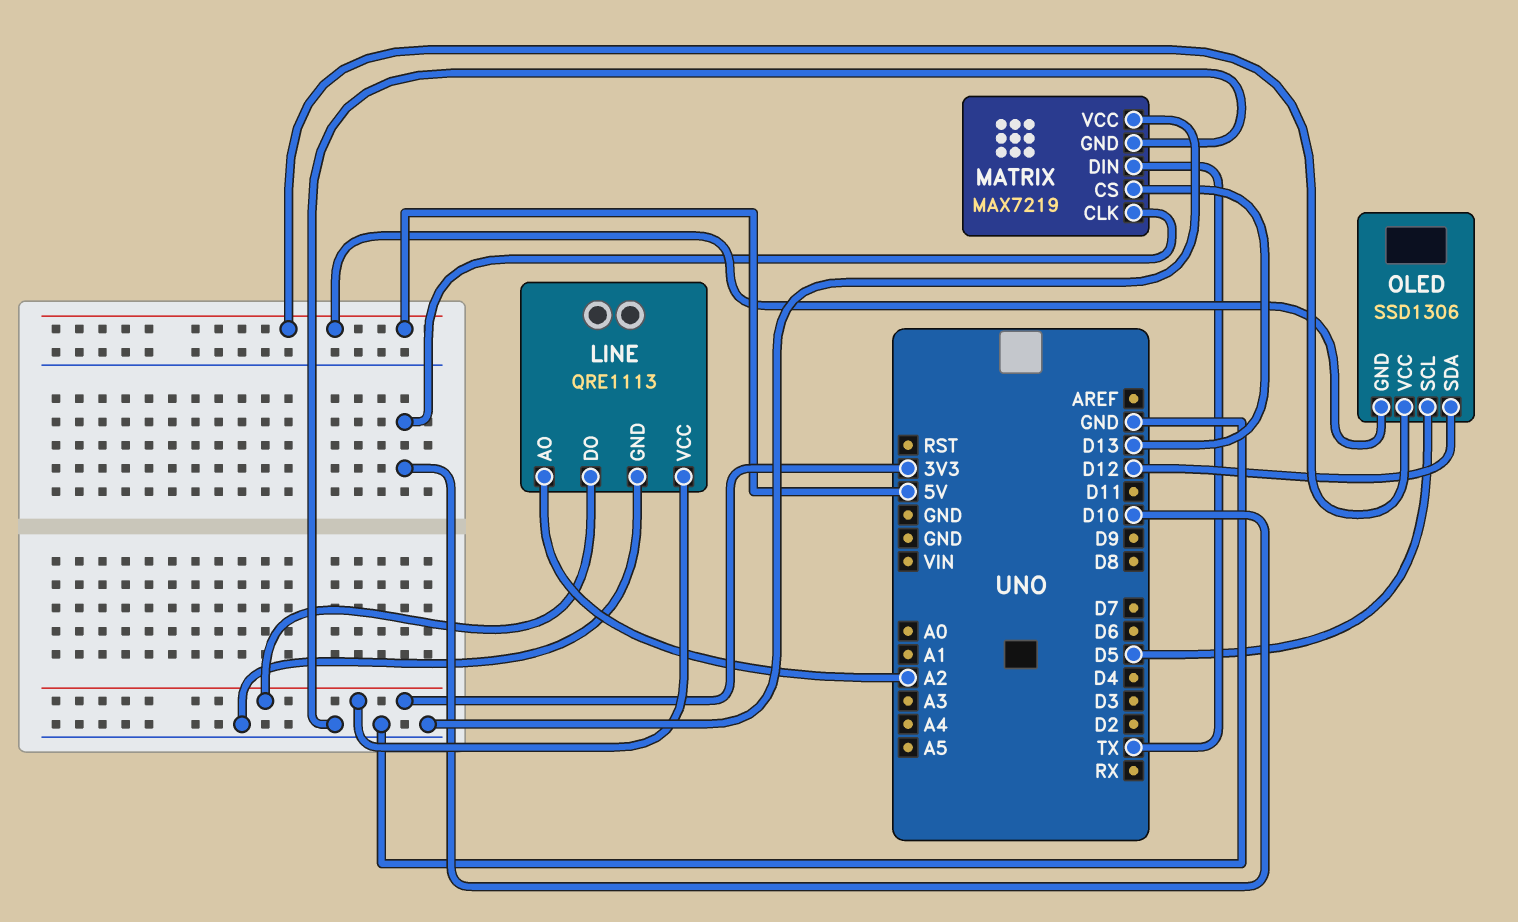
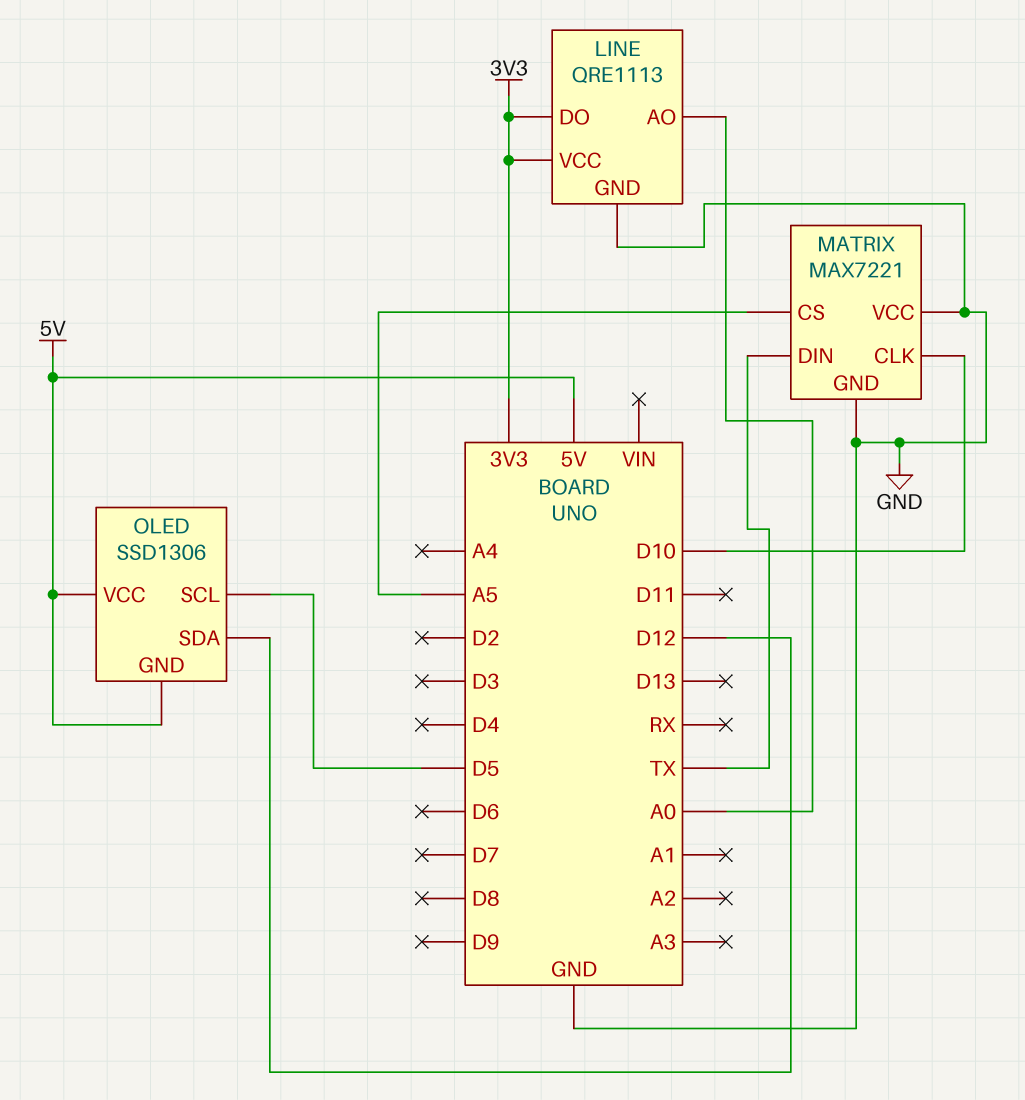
LINE pin AO: A2 -> A0
MATRIX: MAX7219 -> MAX7221
MATRIX pin CS: D13 -> A5

